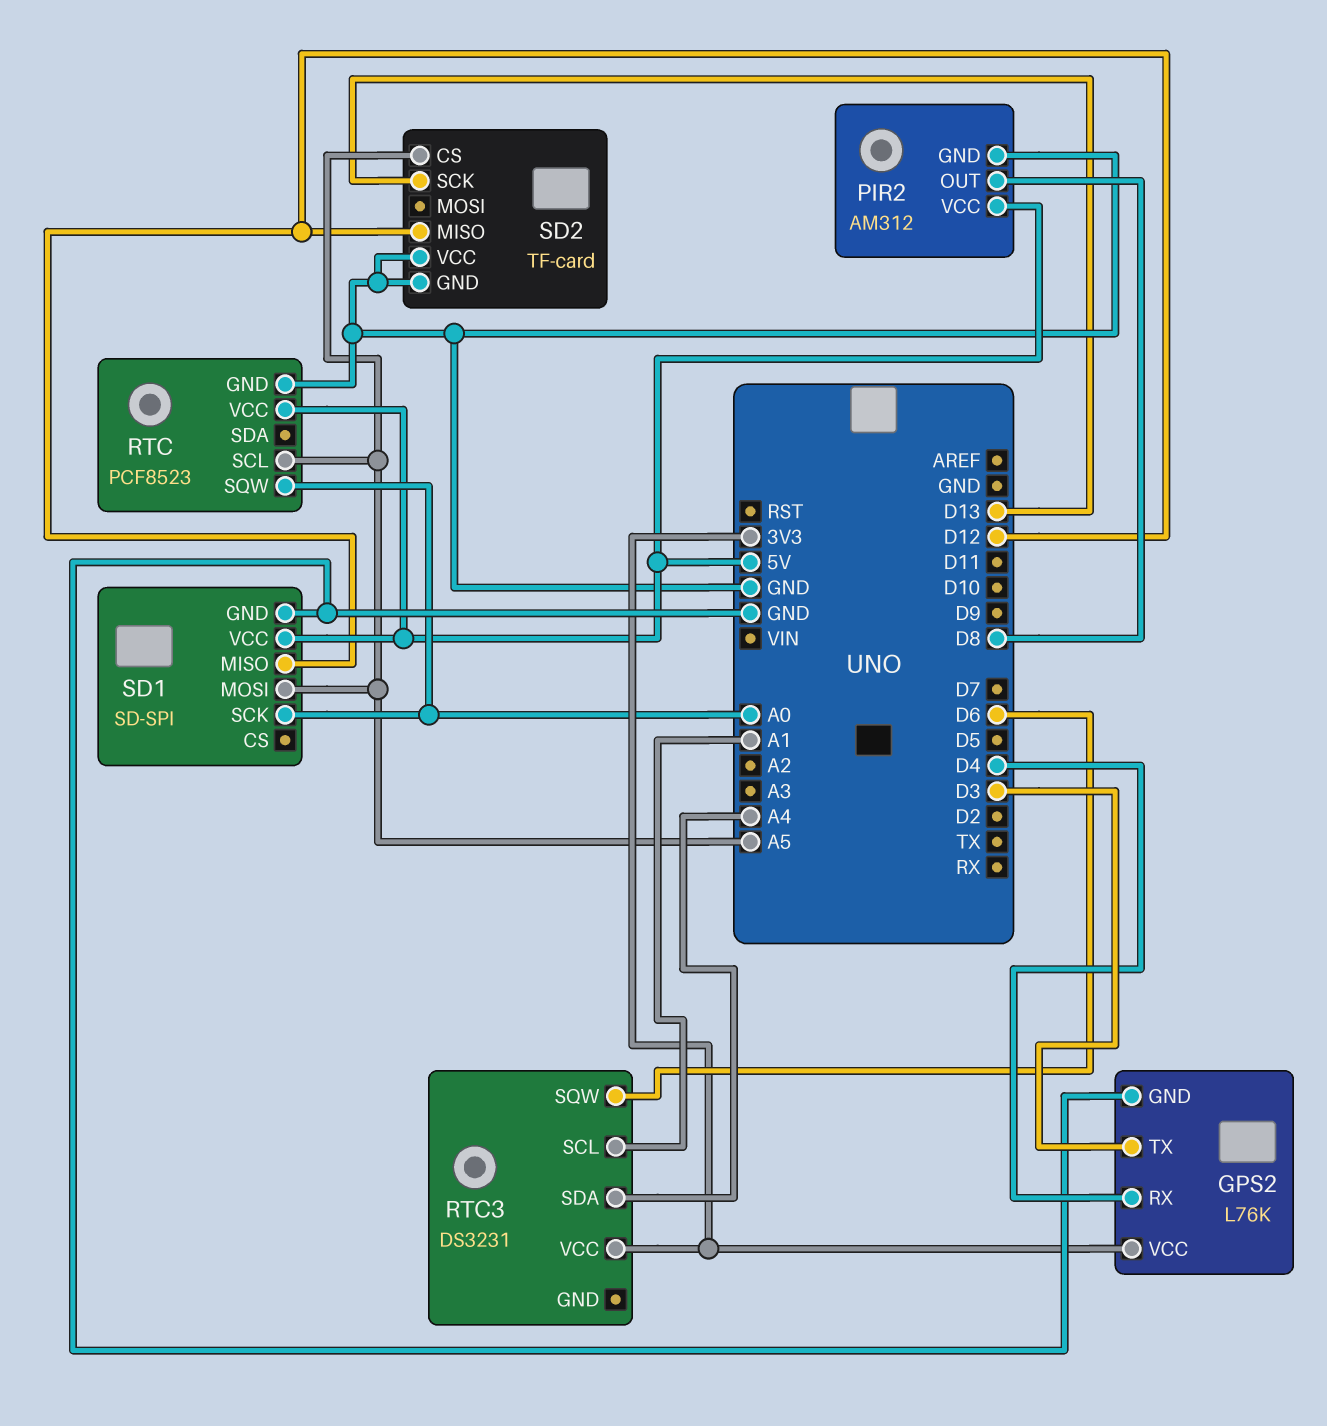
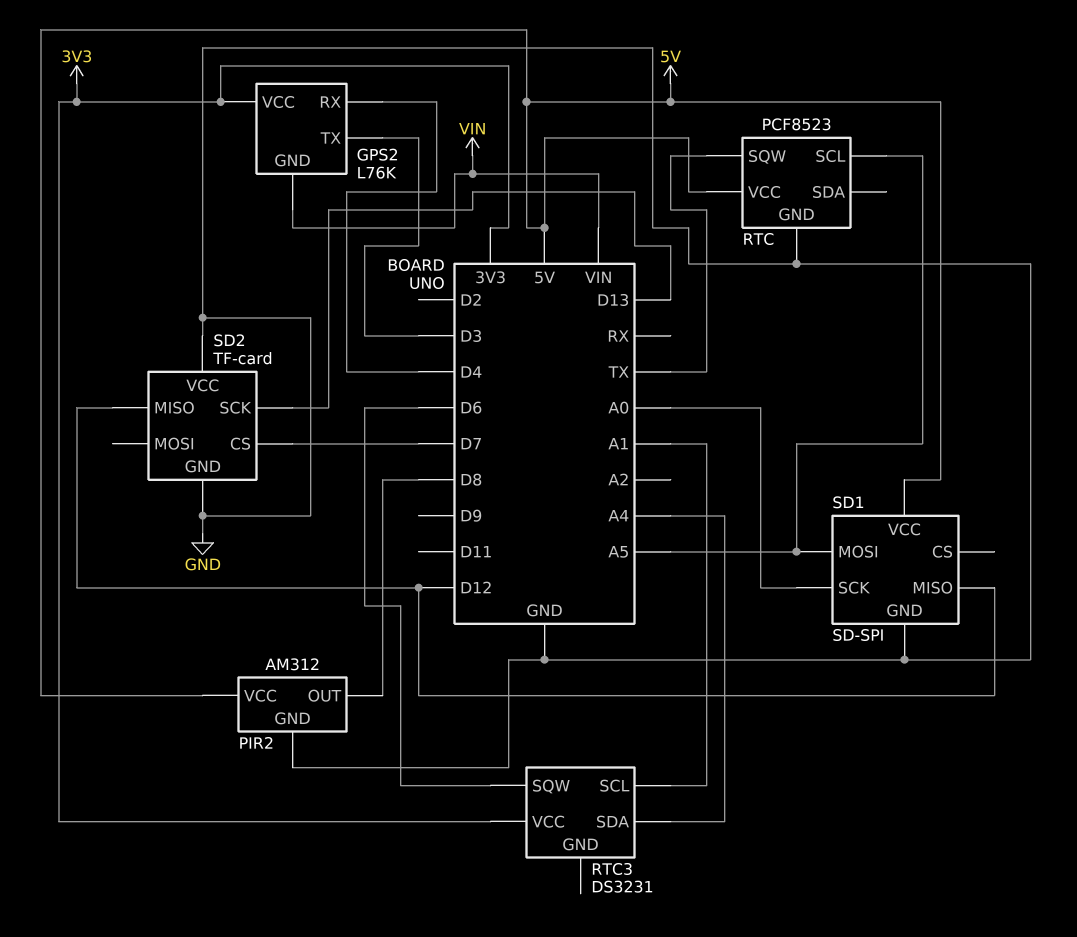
GPS2 pin GND: GND -> VIN
RTC pin SQW: A0 -> TX
SD2 pin CS: A5 -> D7

